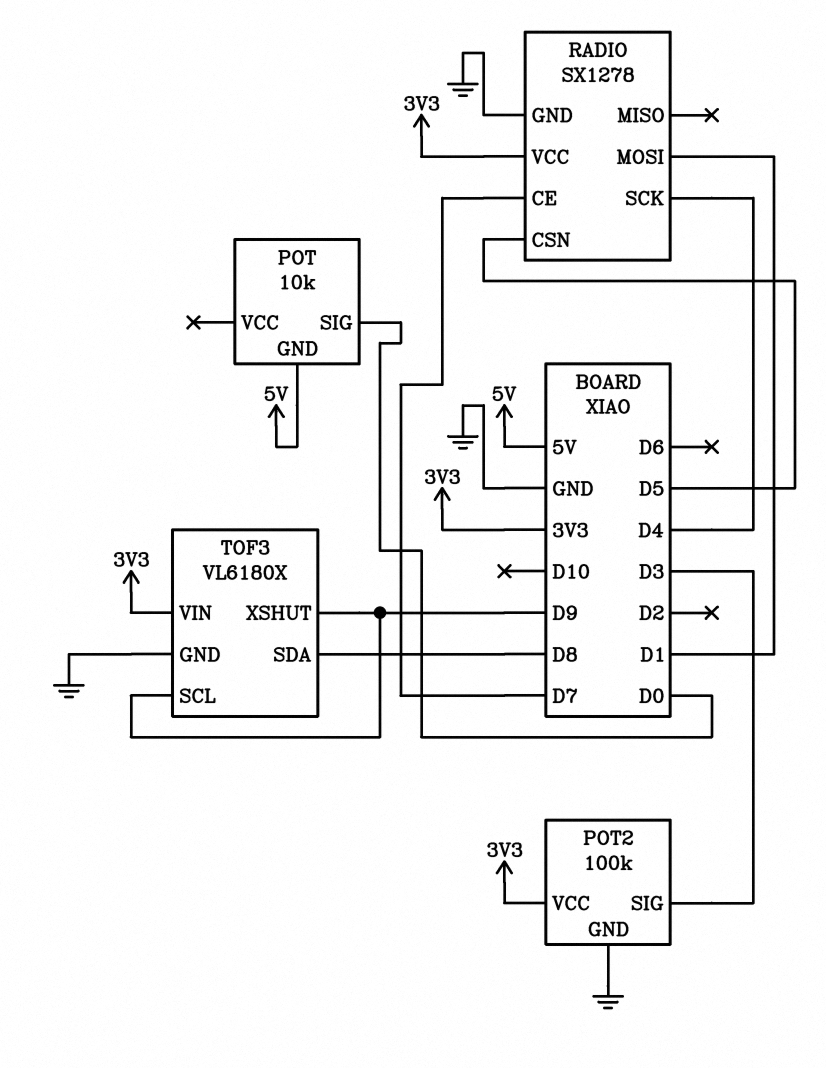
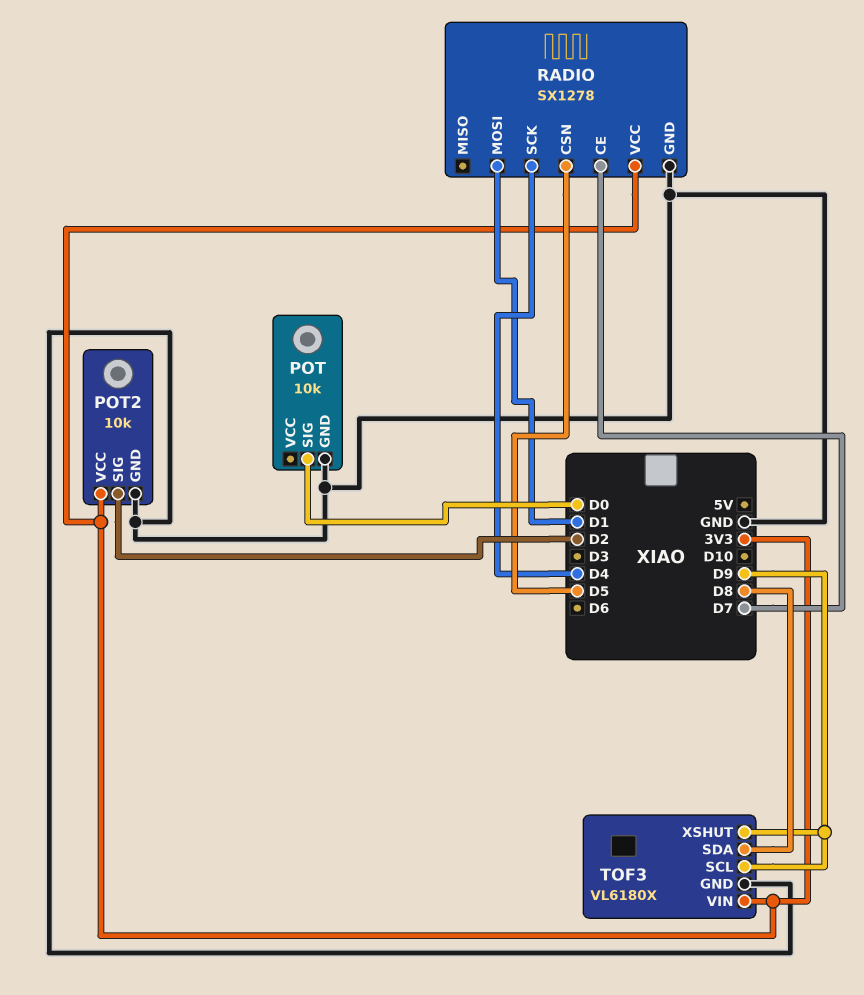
POT pin GND: 5V -> GND
POT2: 100k -> 10k
POT2 pin SIG: D3 -> D2

